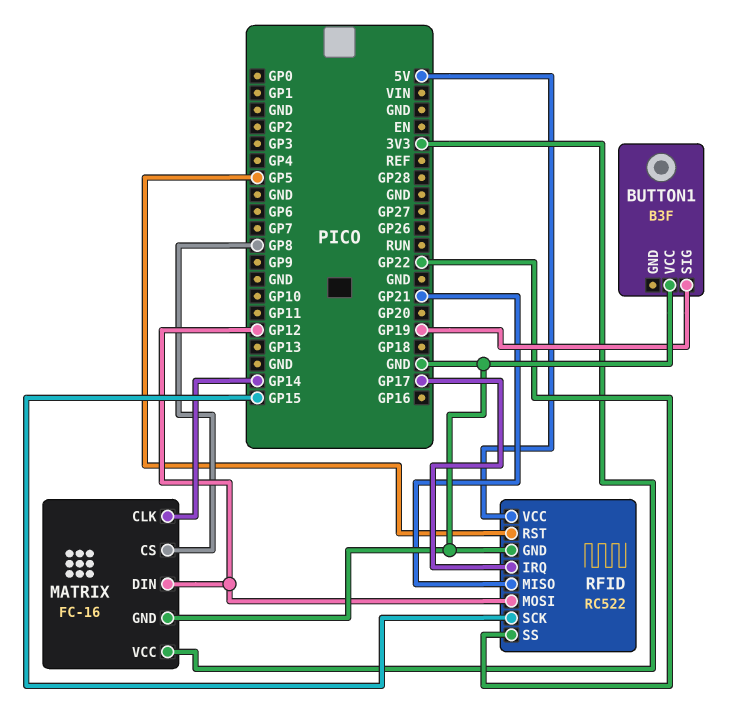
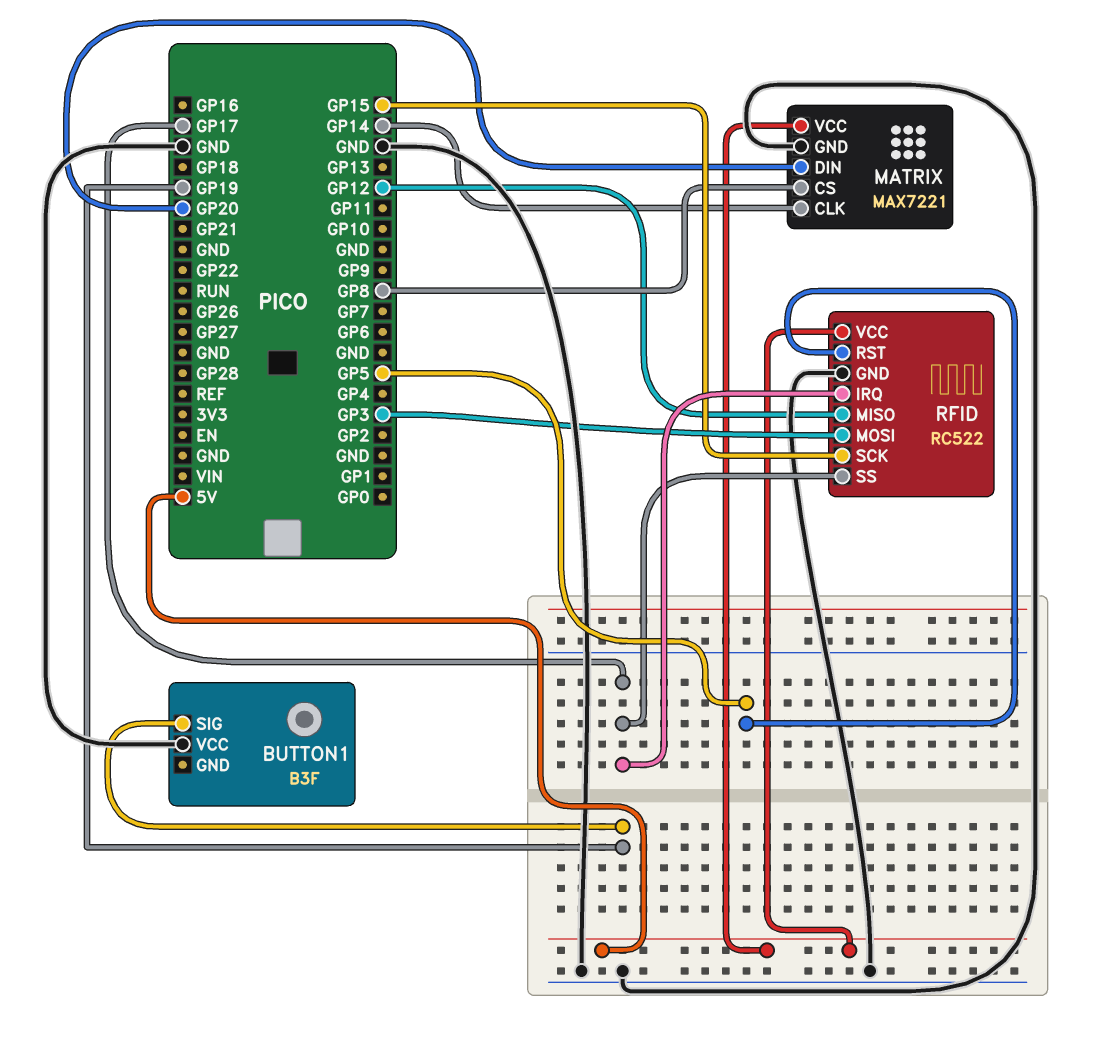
MATRIX: FC-16 -> MAX7221
MATRIX pin DIN: GP12 -> GP20
MATRIX pin VCC: 3V3 -> 5V
RFID pin MISO: GP21 -> GP12
RFID pin MOSI: GP12 -> GP3
RFID pin SS: GP22 -> GP17

